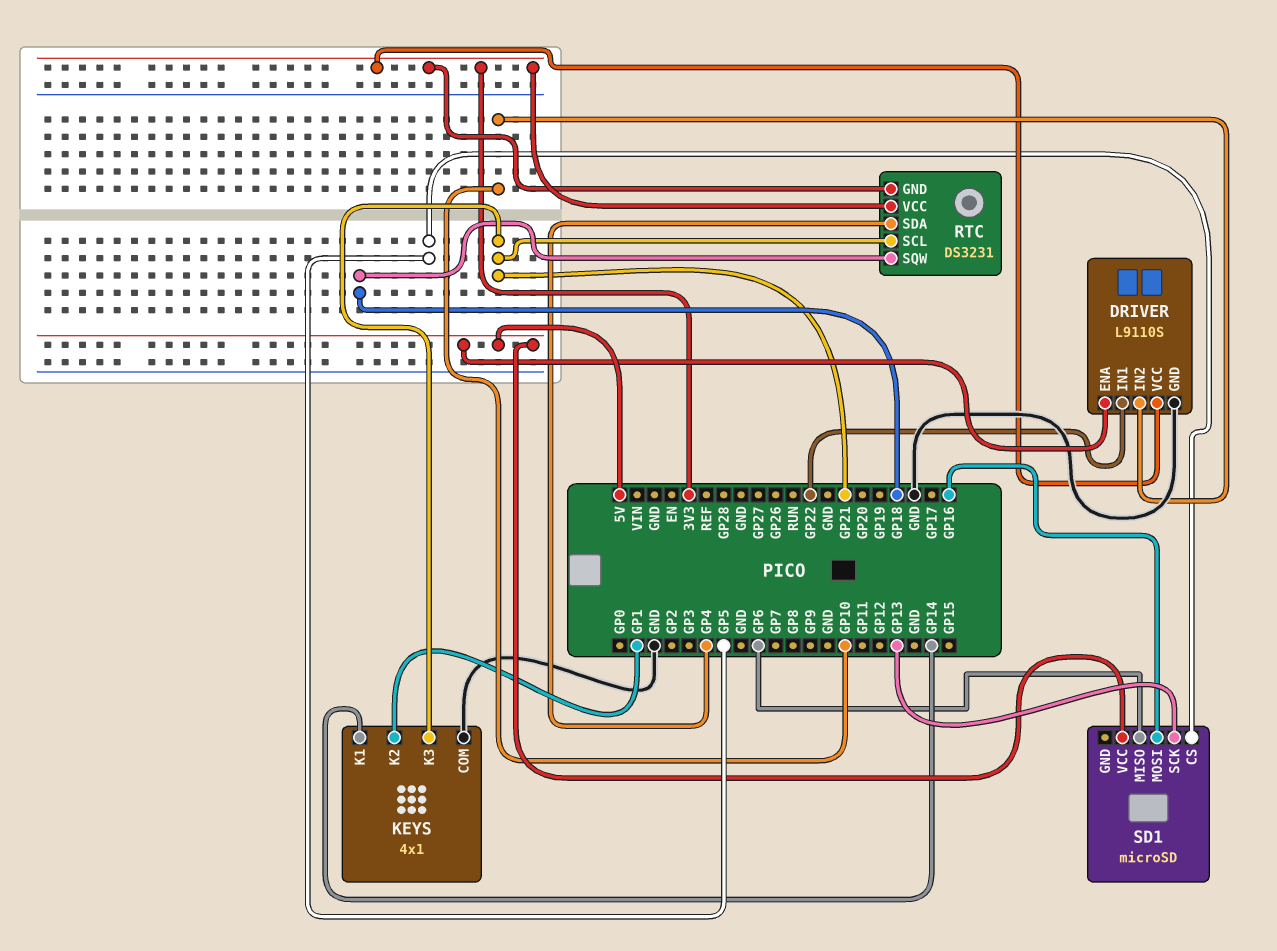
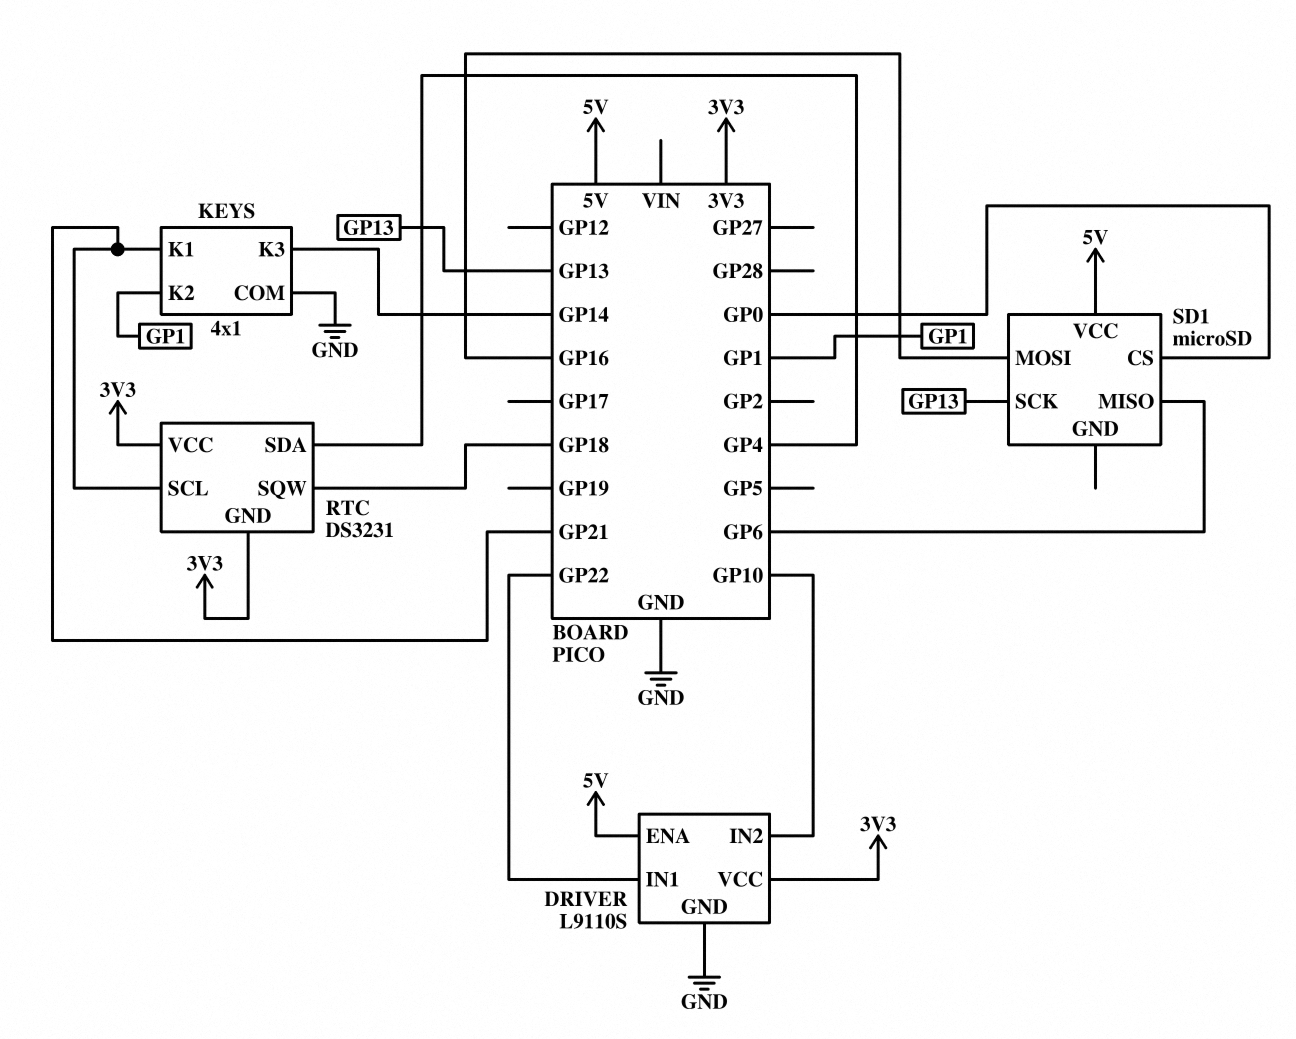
KEYS pin K1: GP14 -> GP21
KEYS pin K3: GP21 -> GP14
SD1 pin CS: GP5 -> GP0

